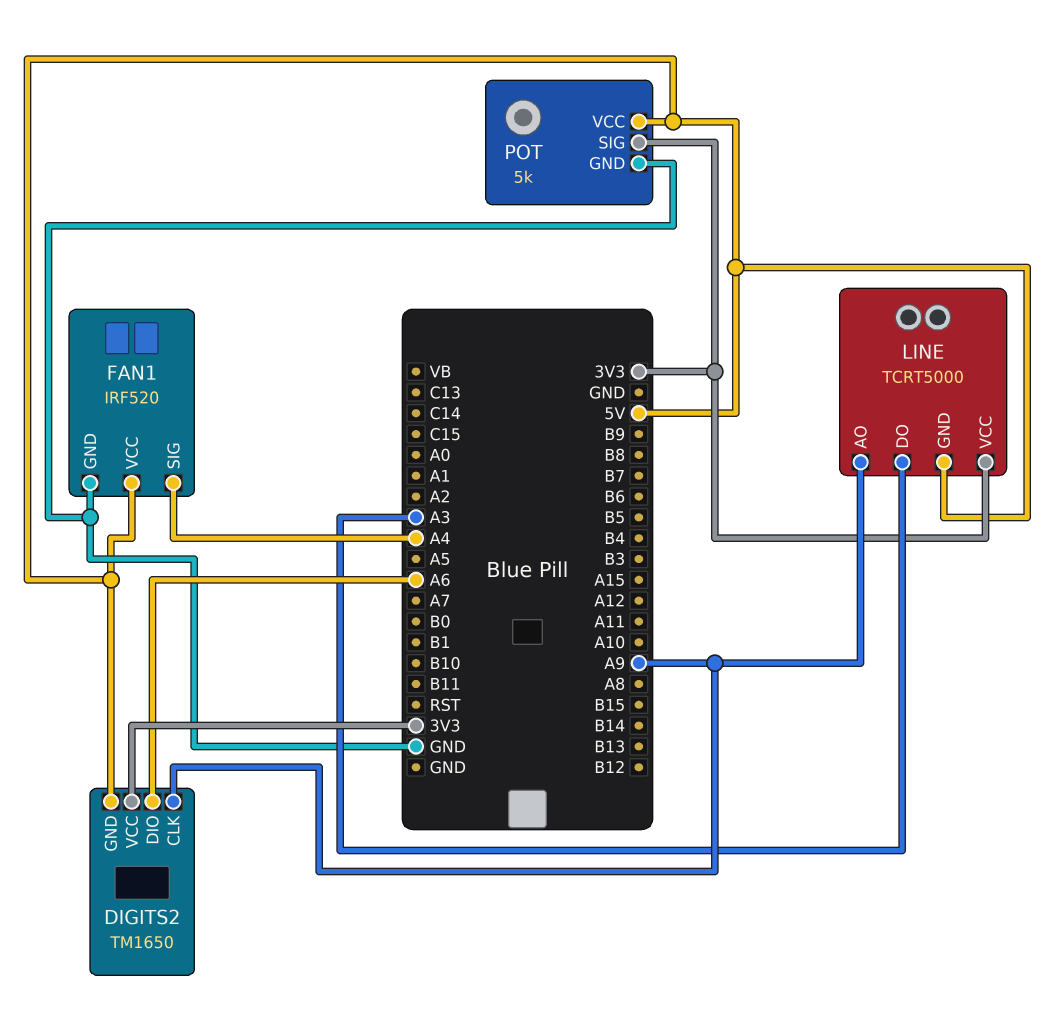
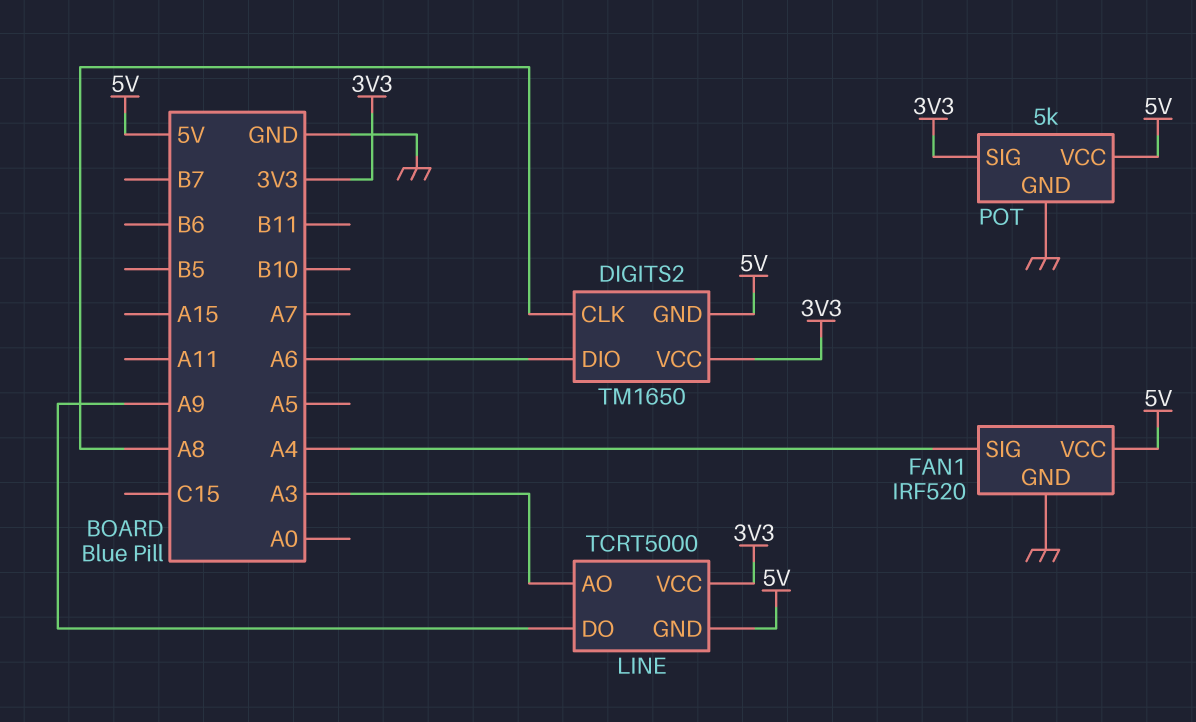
DIGITS2 pin CLK: A9 -> A8
LINE pin AO: A9 -> A3
LINE pin DO: A3 -> A9

